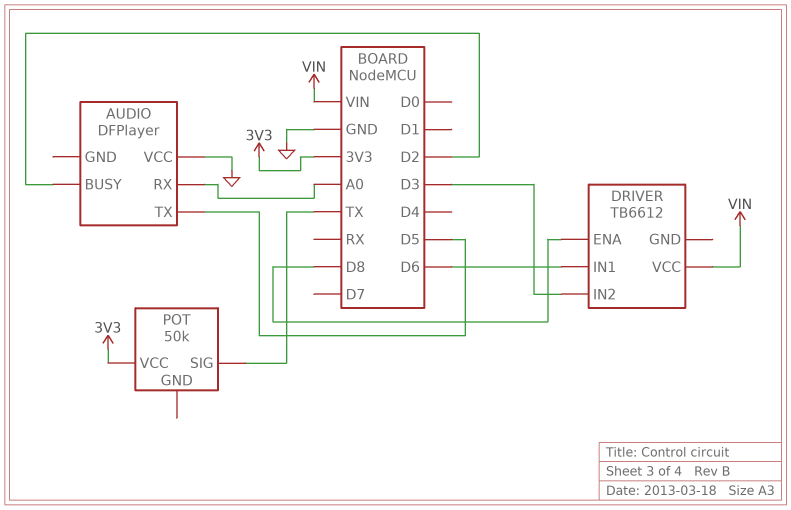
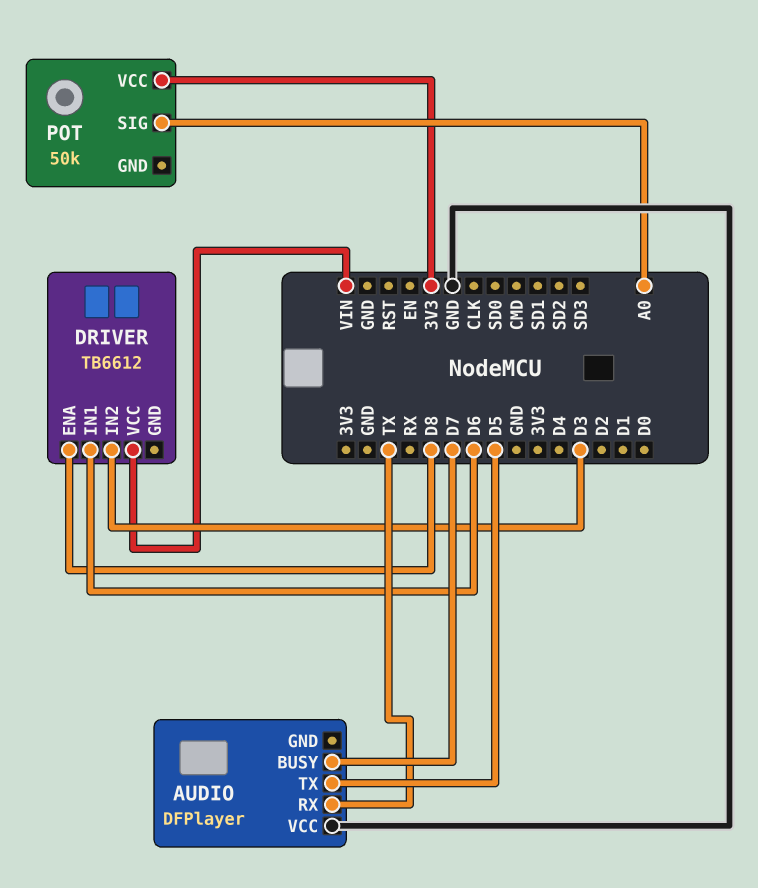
AUDIO pin BUSY: D2 -> D7
AUDIO pin RX: A0 -> TX
POT pin SIG: TX -> A0

